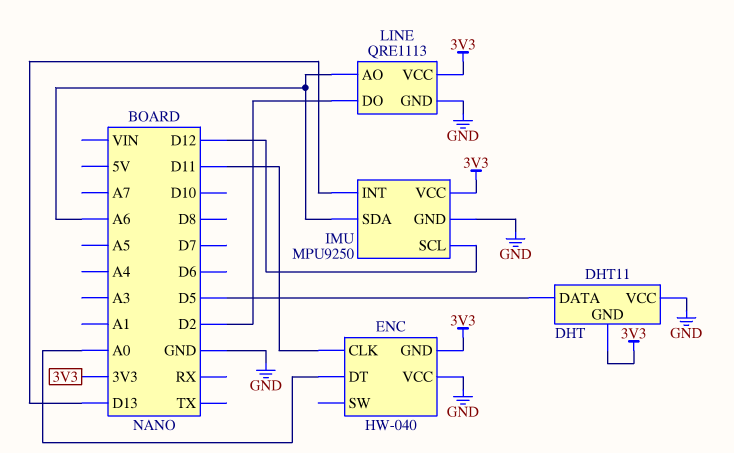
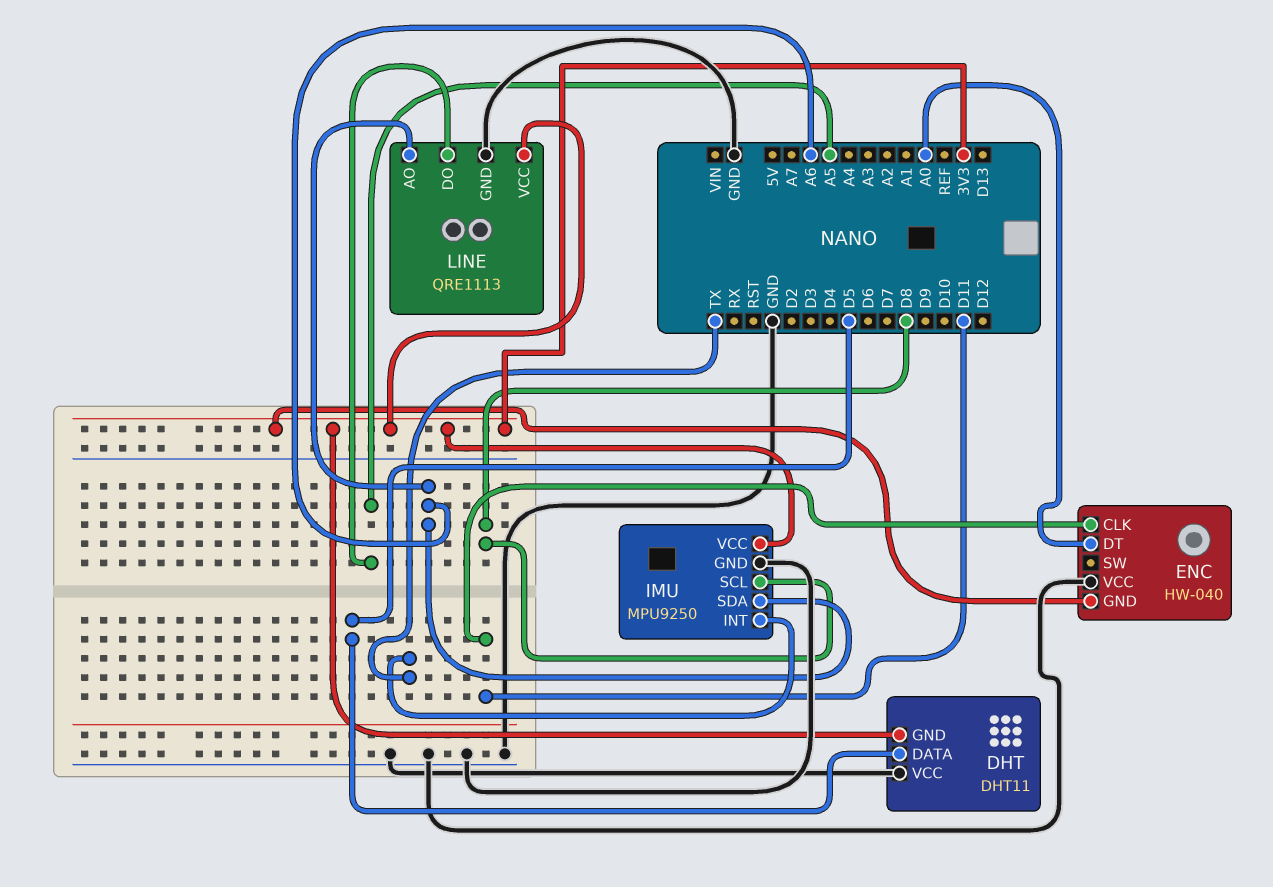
IMU pin INT: D13 -> TX
IMU pin SCL: D12 -> D8
LINE pin DO: D2 -> A5

